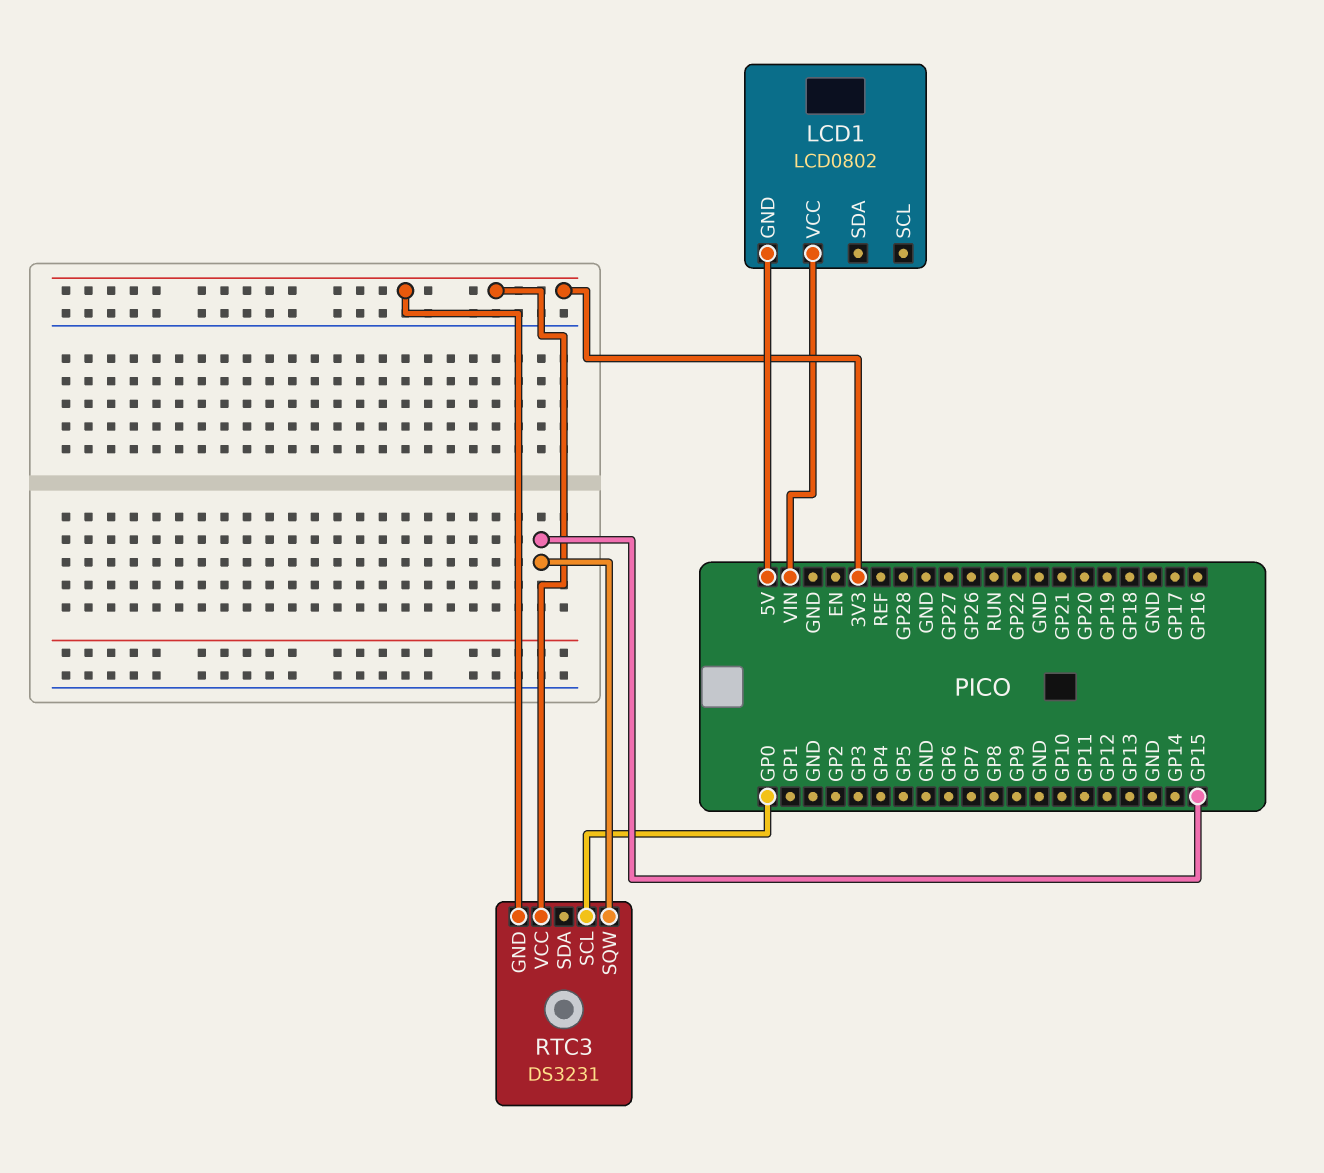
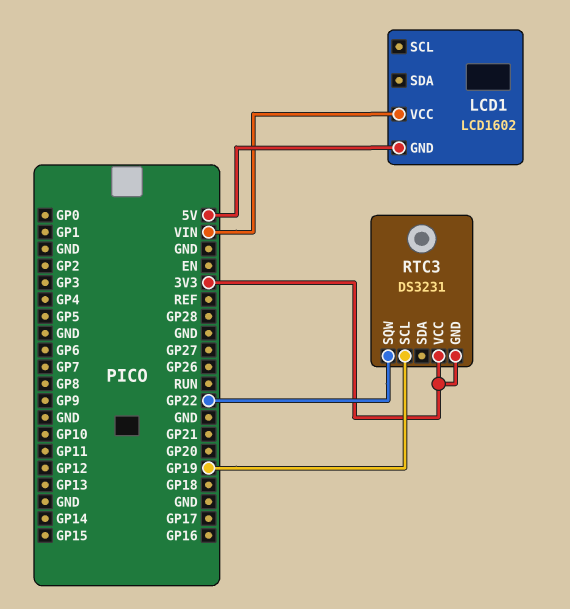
LCD1: LCD0802 -> LCD1602
RTC3 pin SCL: GP0 -> GP19
RTC3 pin SQW: GP15 -> GP22

